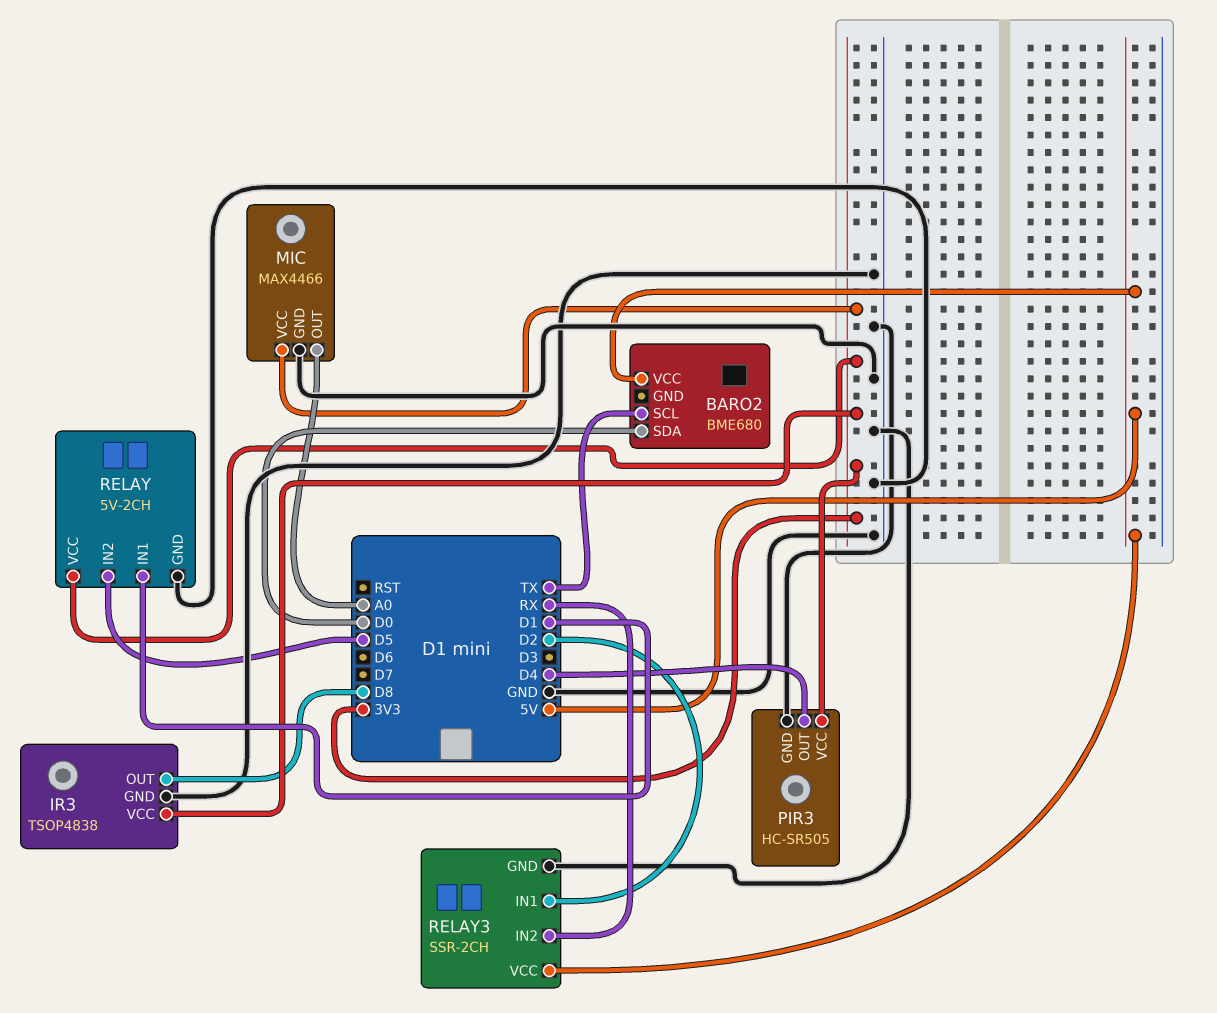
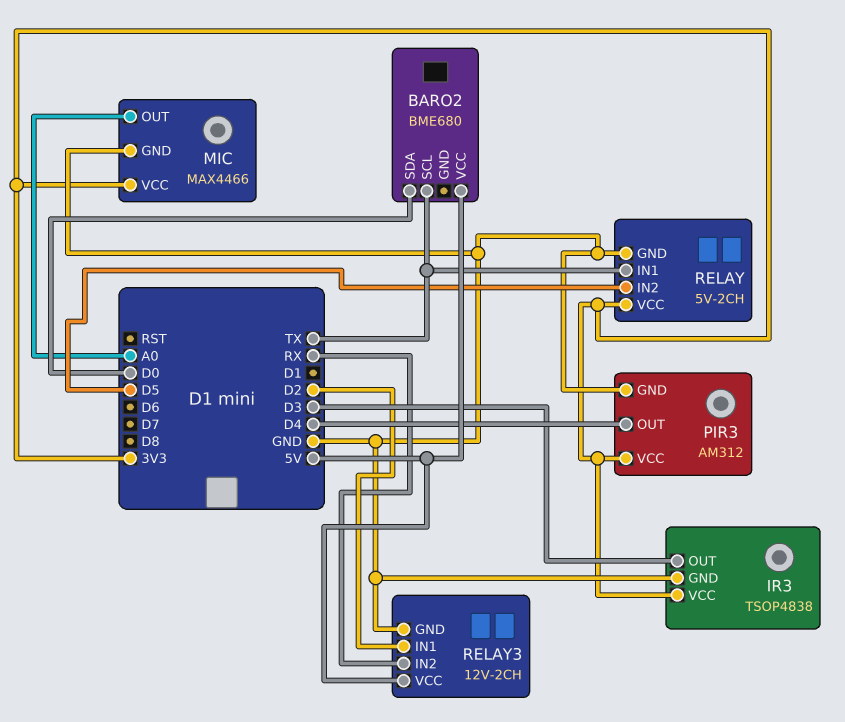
IR3 pin OUT: D8 -> D3
PIR3: HC-SR505 -> AM312
RELAY pin IN1: D1 -> TX
RELAY3: SSR-2CH -> 12V-2CH

